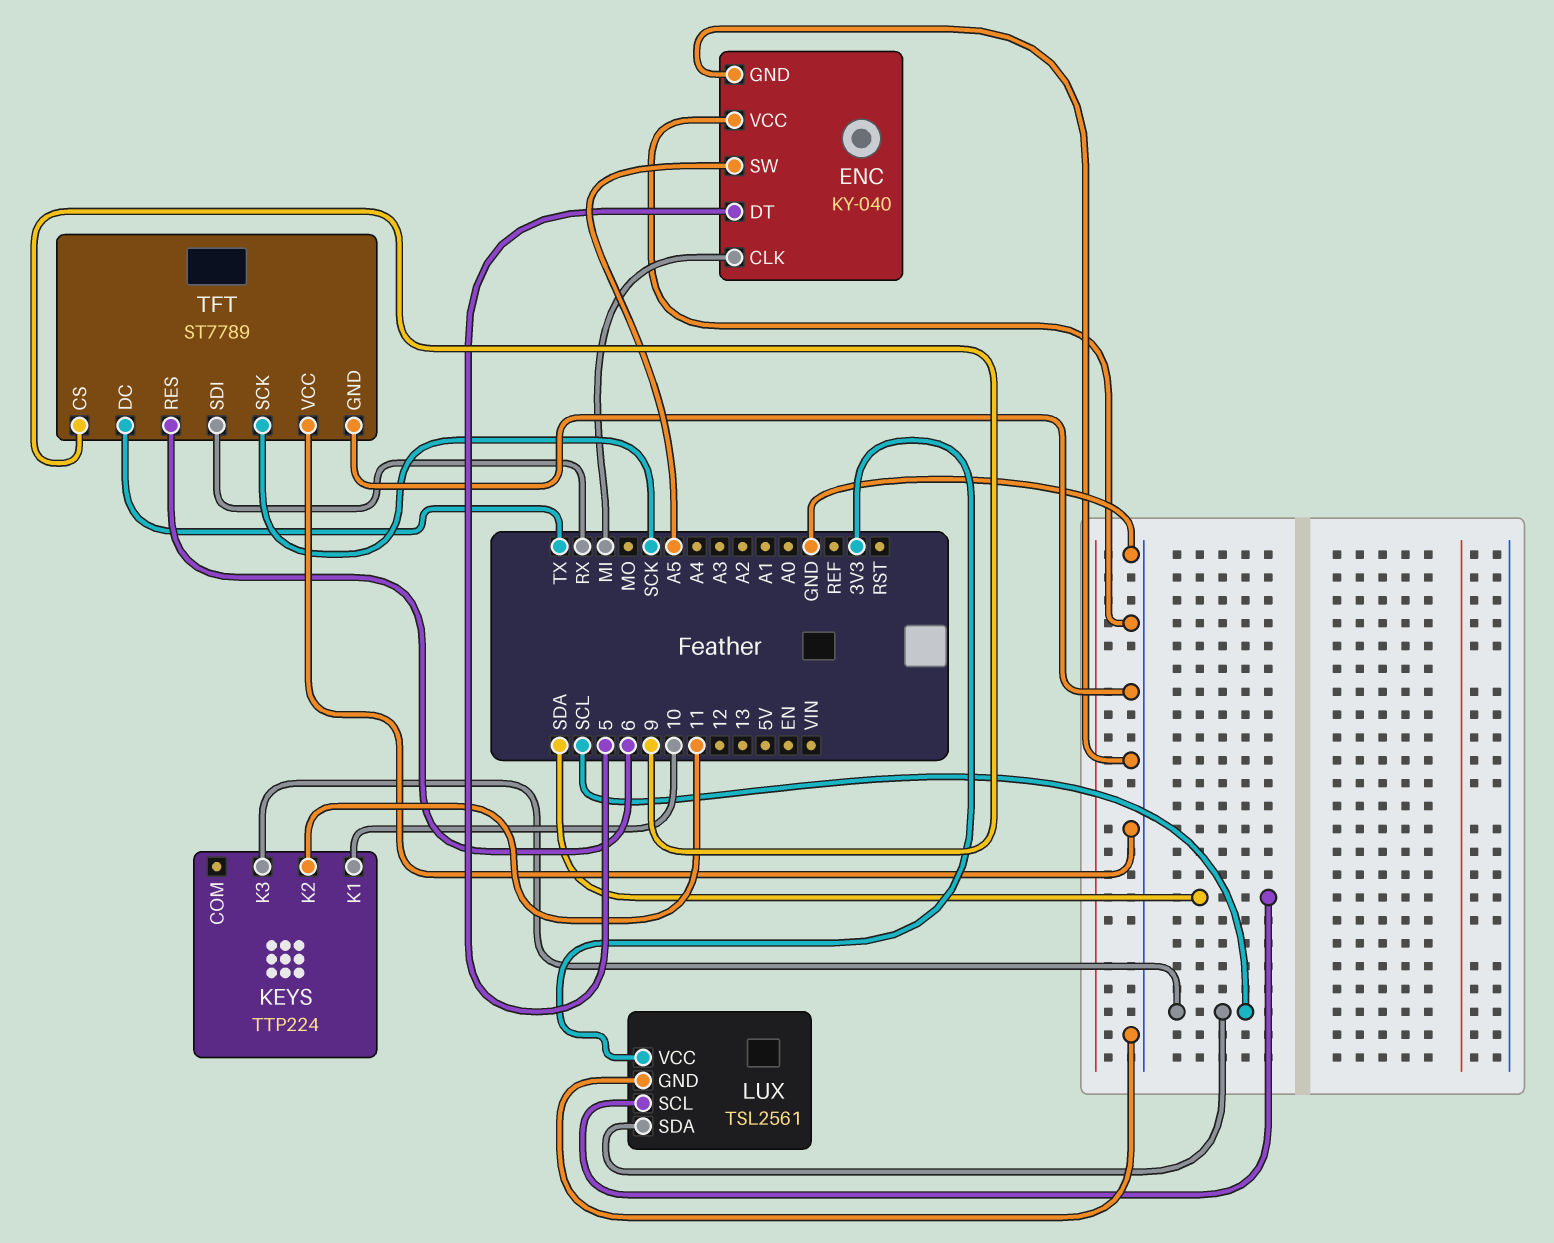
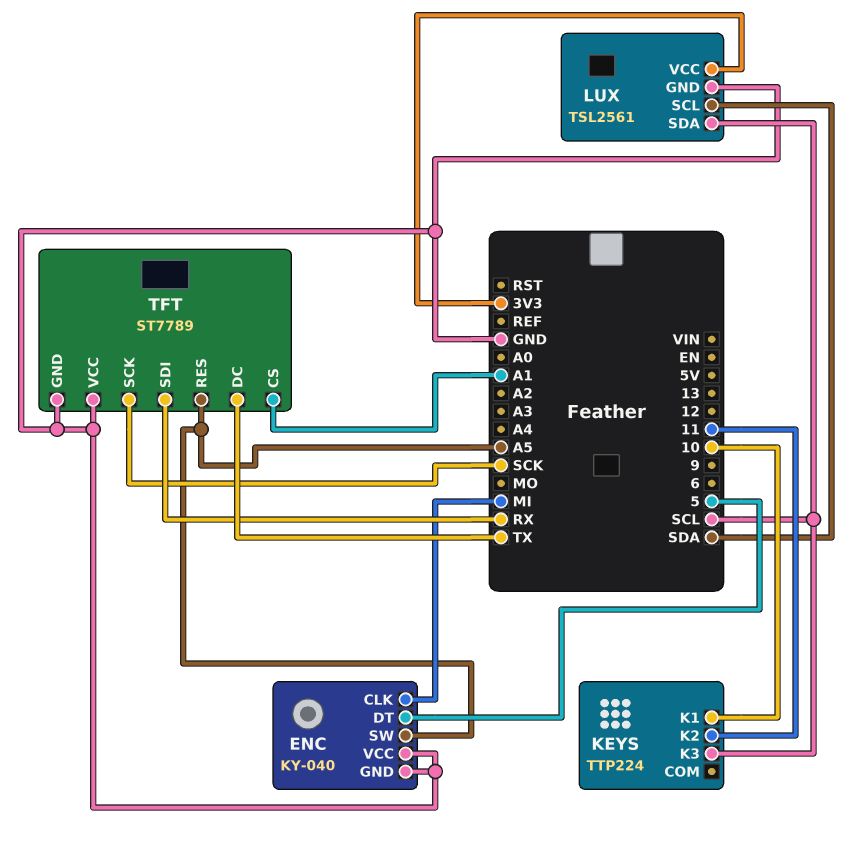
TFT pin CS: 9 -> A1
TFT pin RES: 6 -> A5

